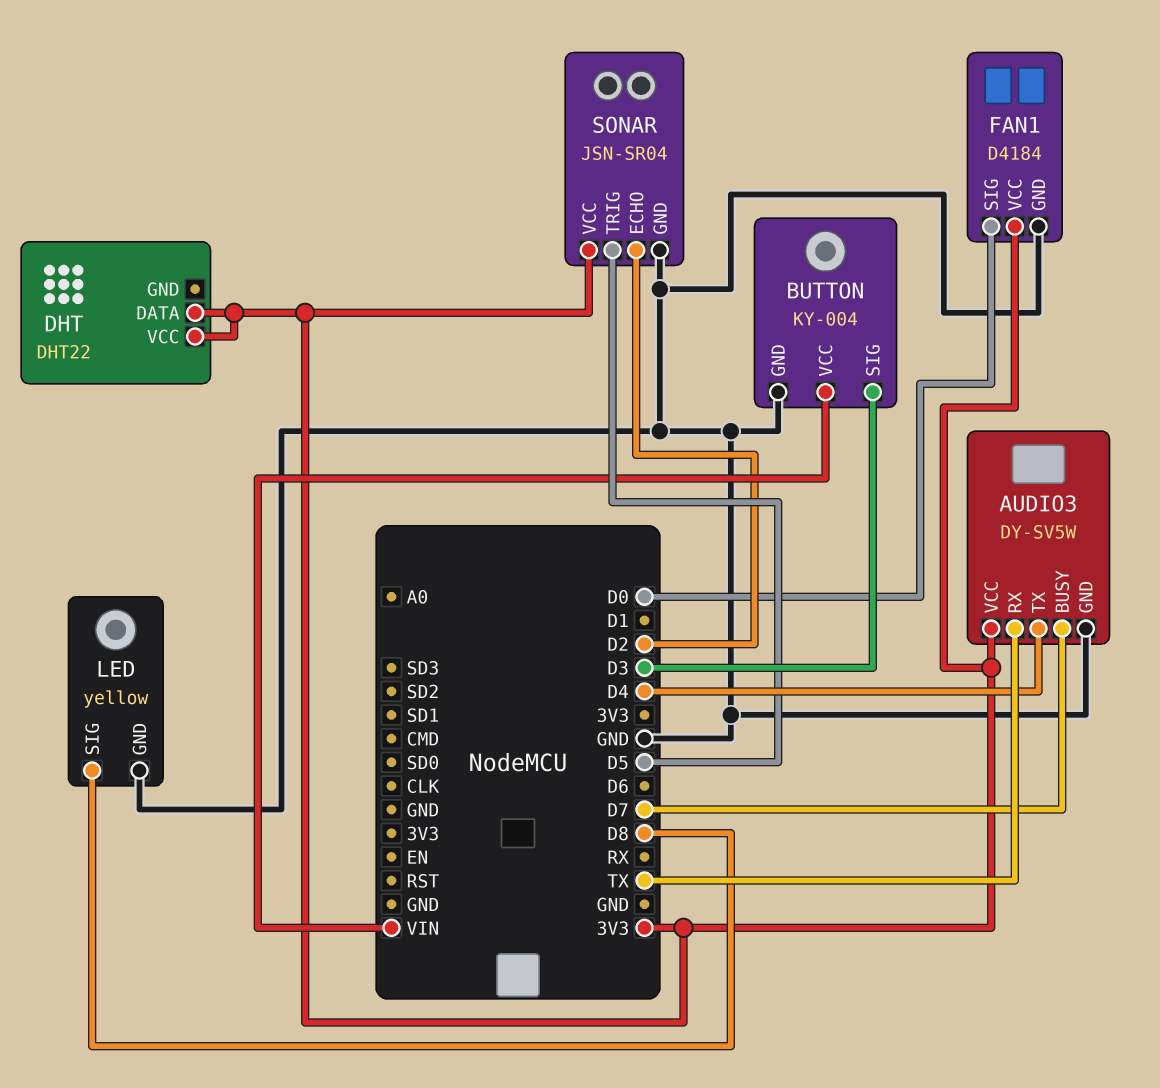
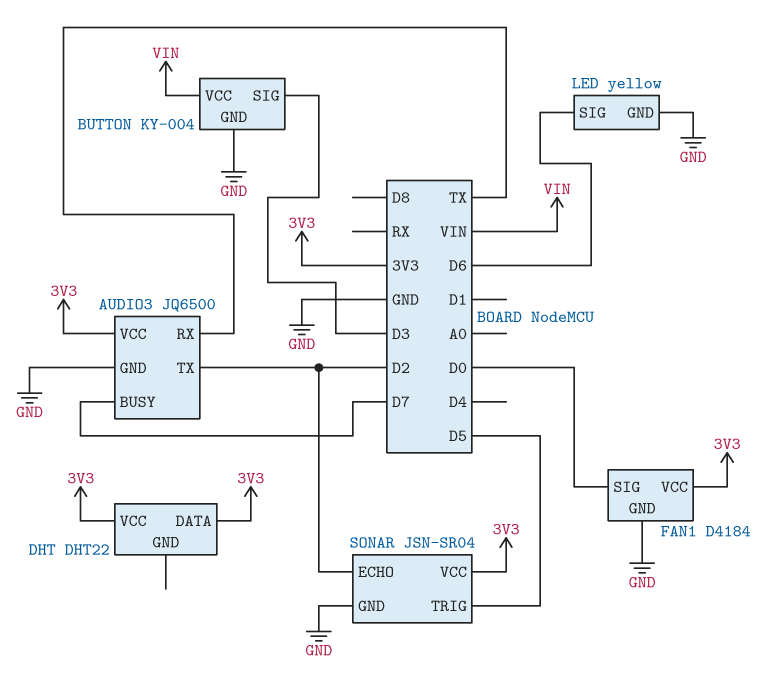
AUDIO3: DY-SV5W -> JQ6500
AUDIO3 pin TX: D4 -> D2
LED pin SIG: D8 -> D6

